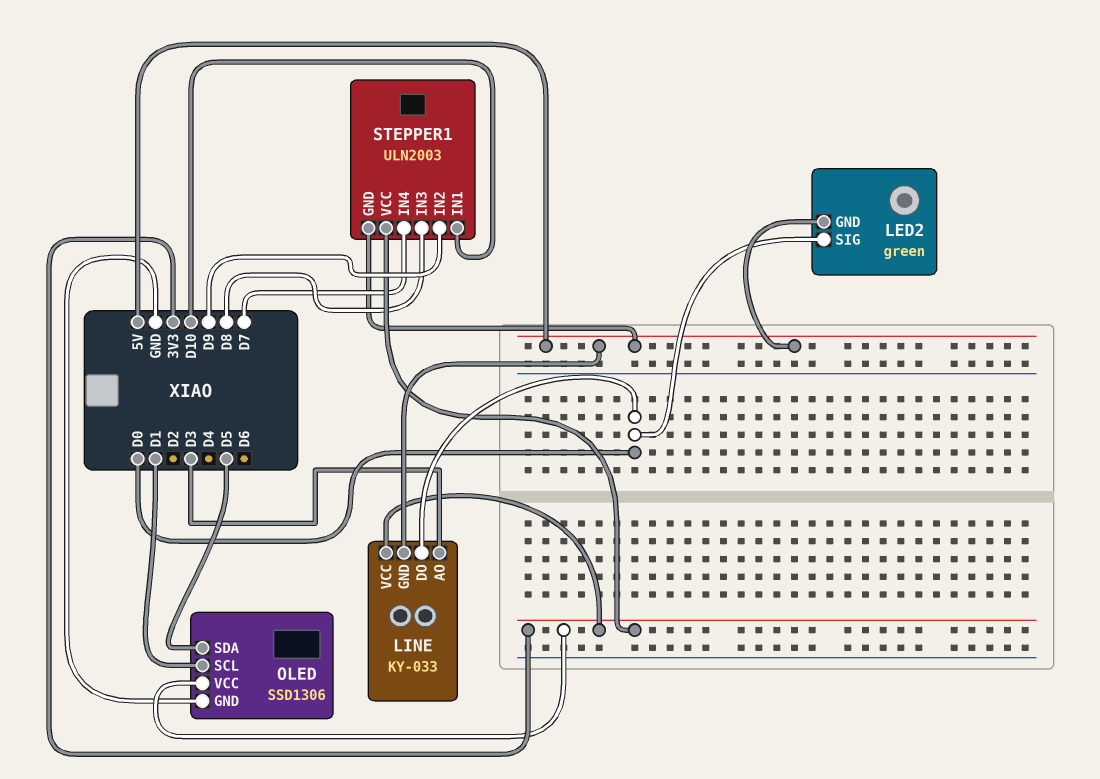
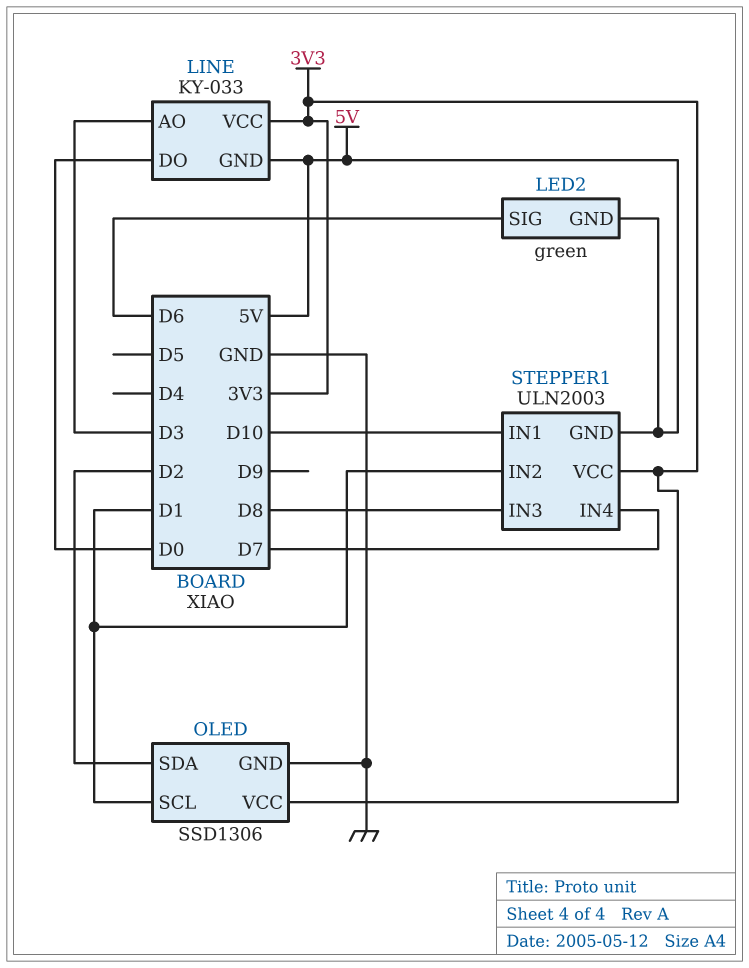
LED2 pin SIG: D0 -> D6
OLED pin SDA: D5 -> D2
STEPPER1 pin IN2: D9 -> D1

